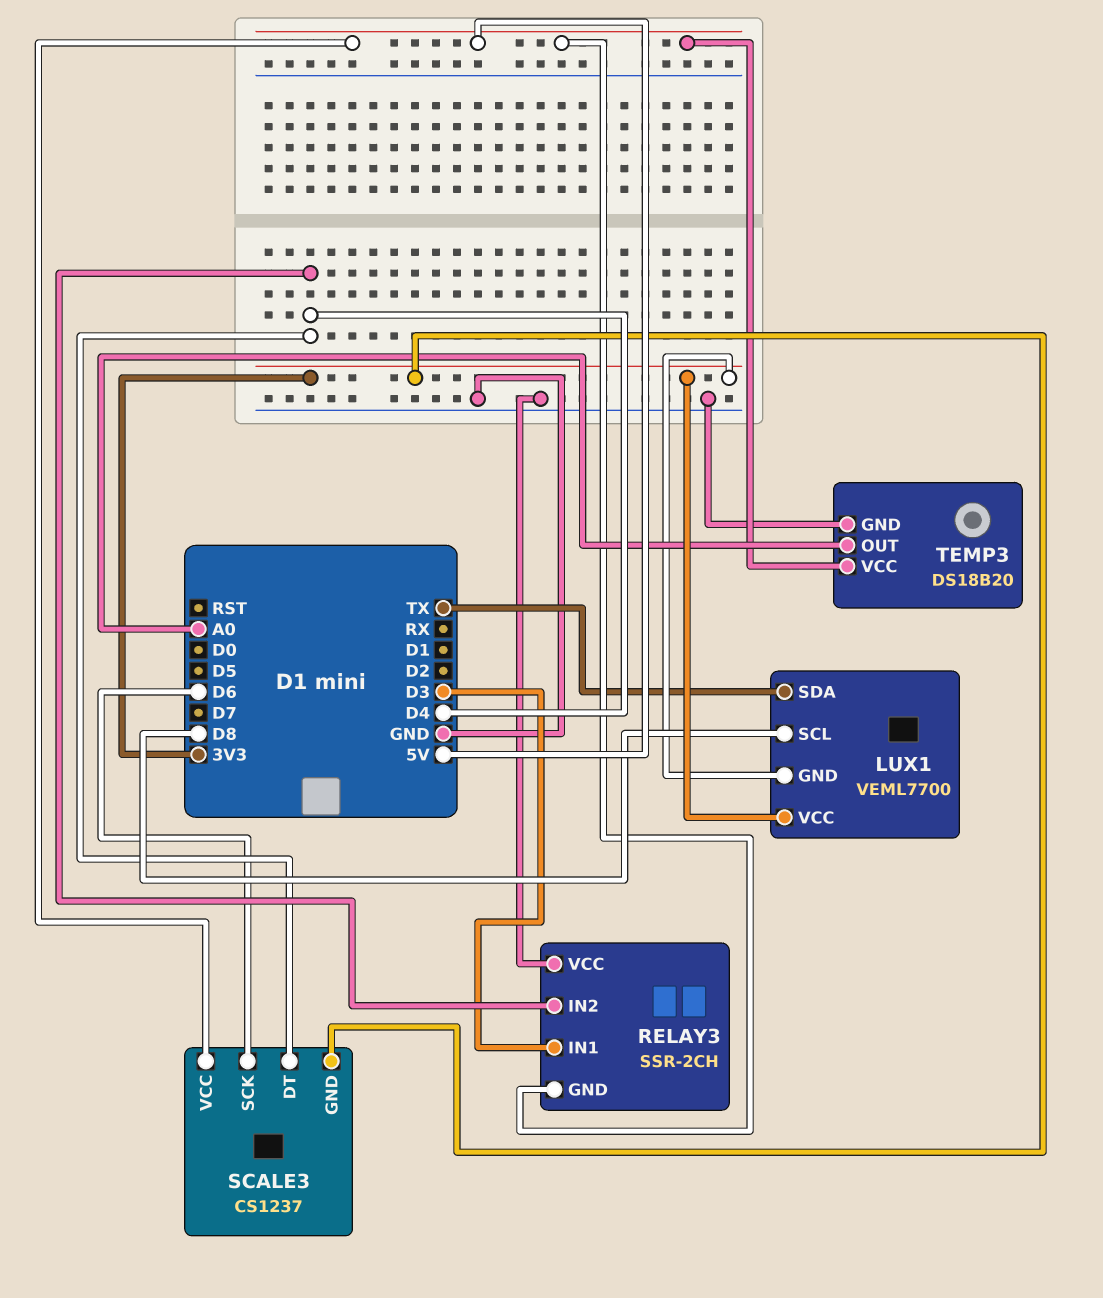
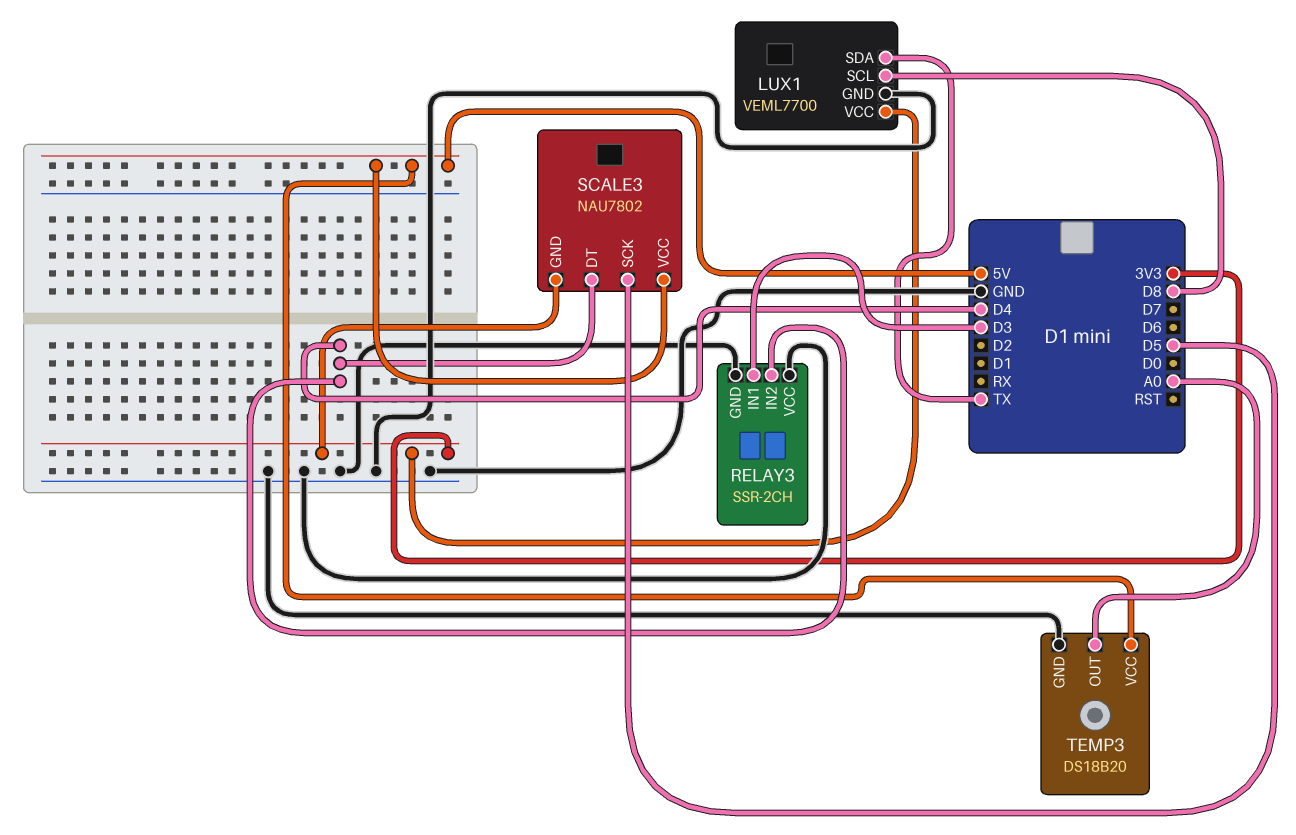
LUX1 pin GND: 3V3 -> GND
RELAY3 pin GND: 5V -> GND
SCALE3: CS1237 -> NAU7802
SCALE3 pin SCK: D6 -> D5

